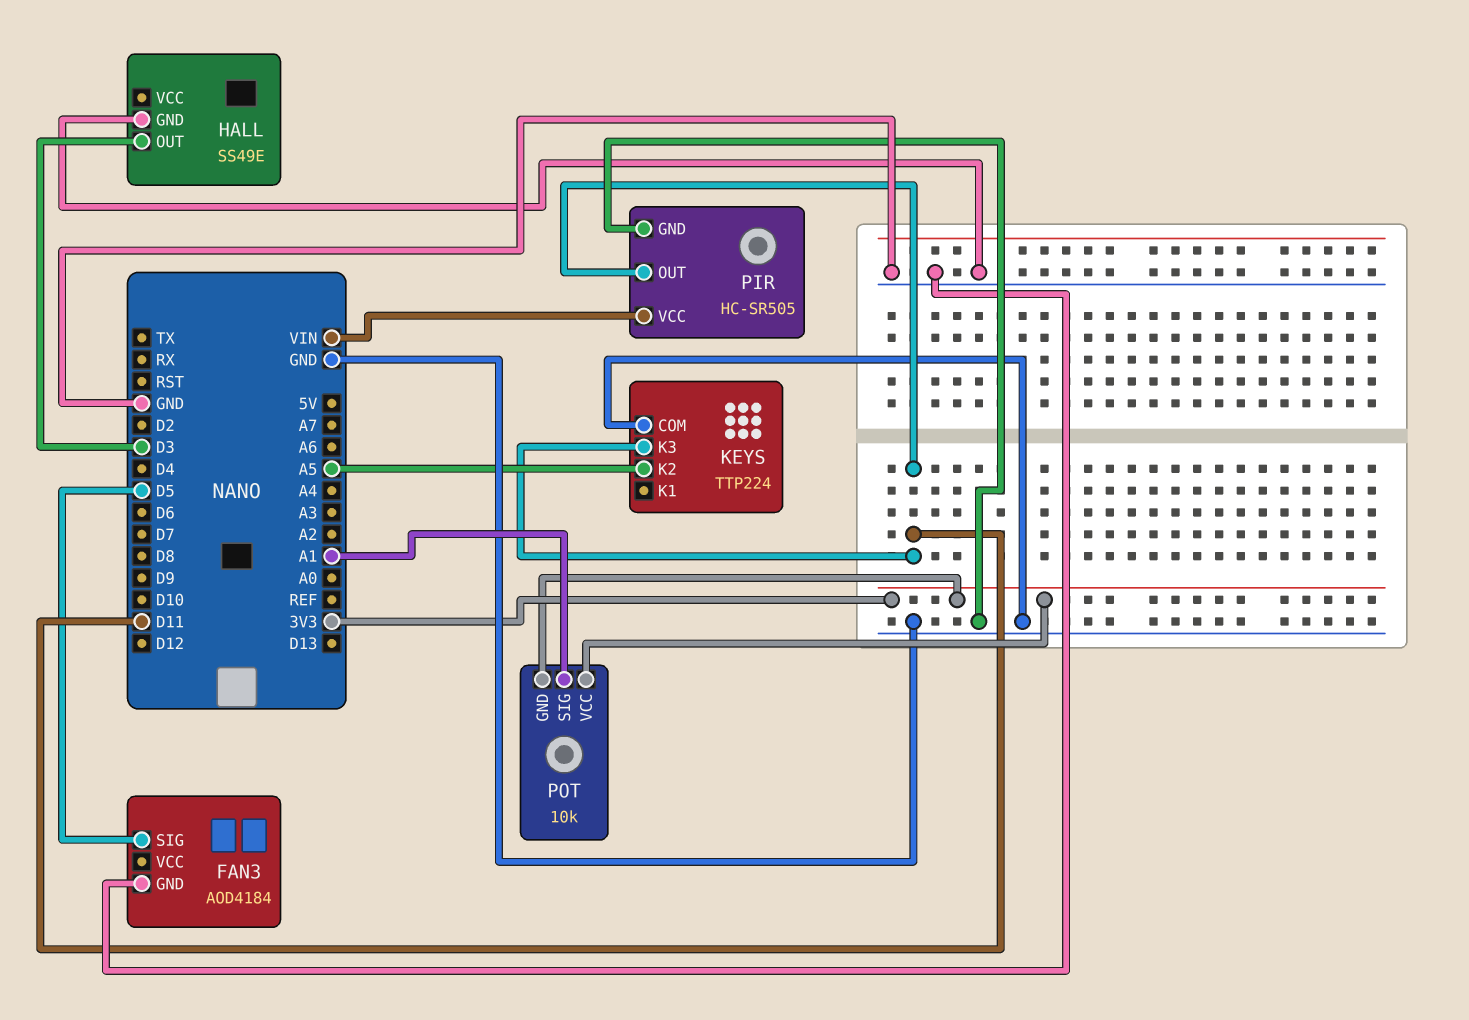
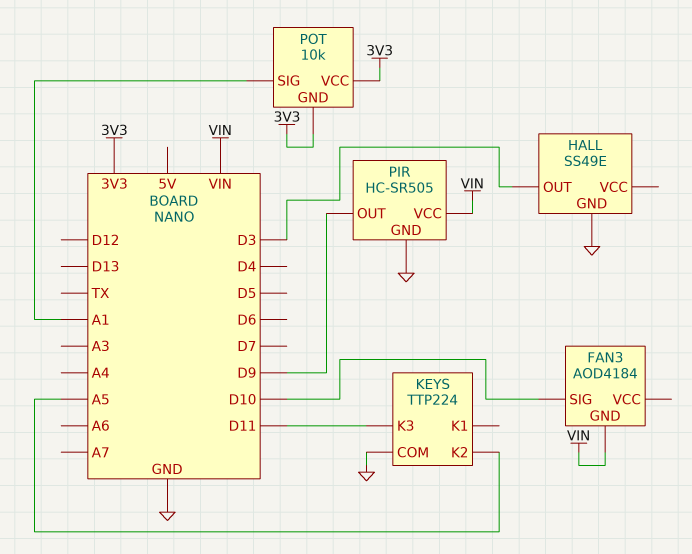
FAN3 pin GND: GND -> VIN
FAN3 pin SIG: D5 -> D10
PIR pin OUT: D11 -> D9

